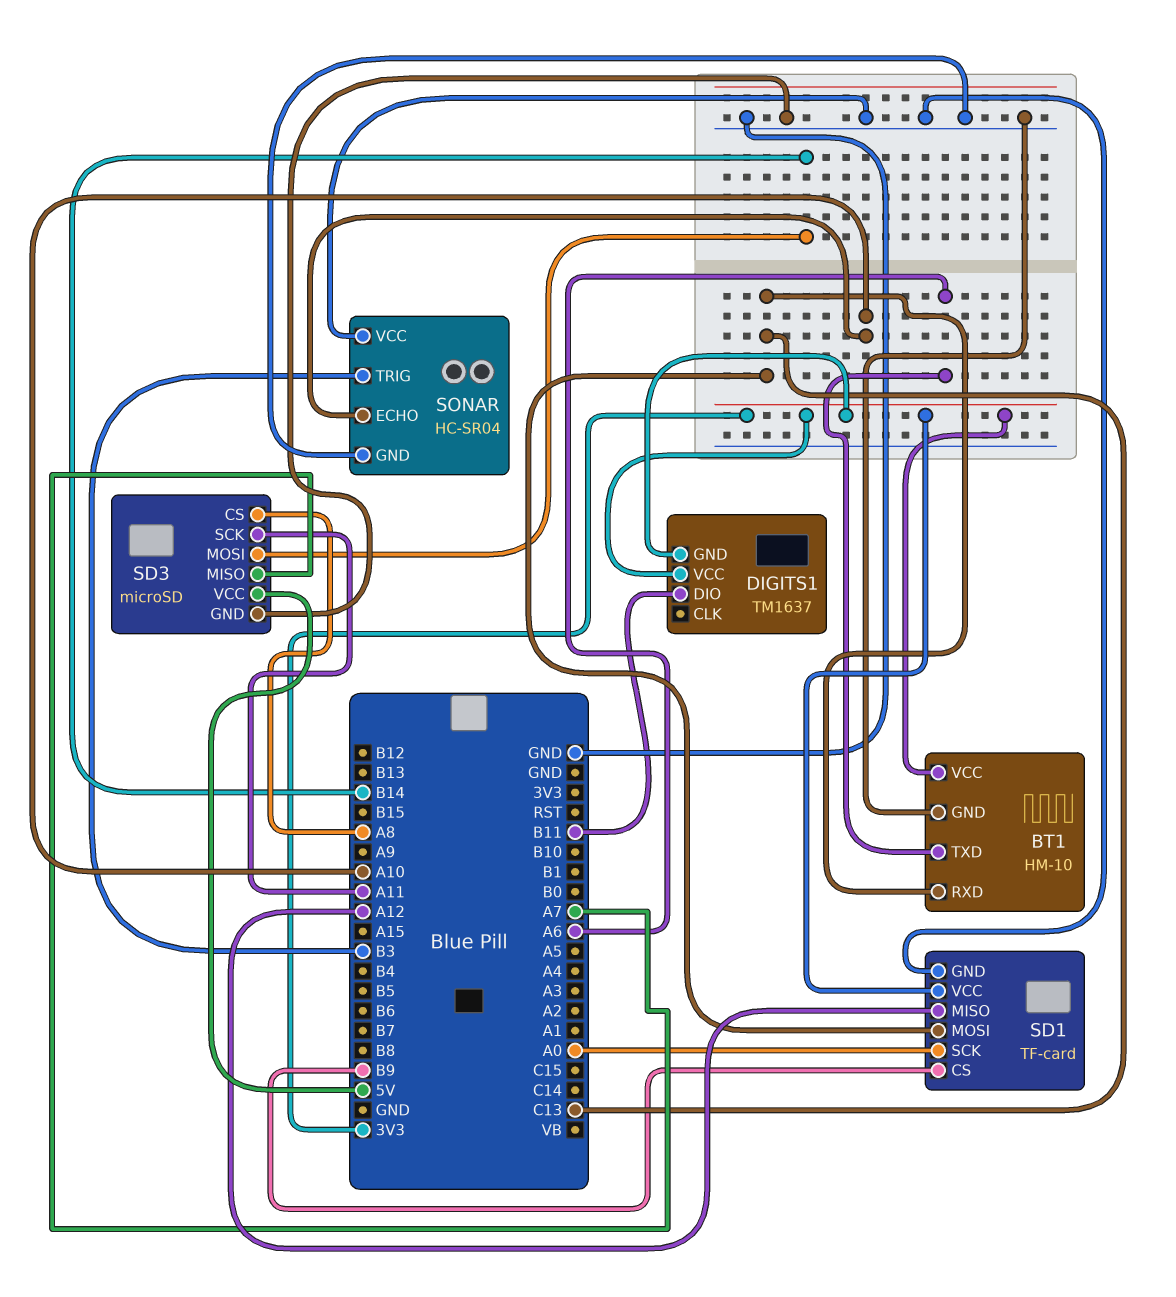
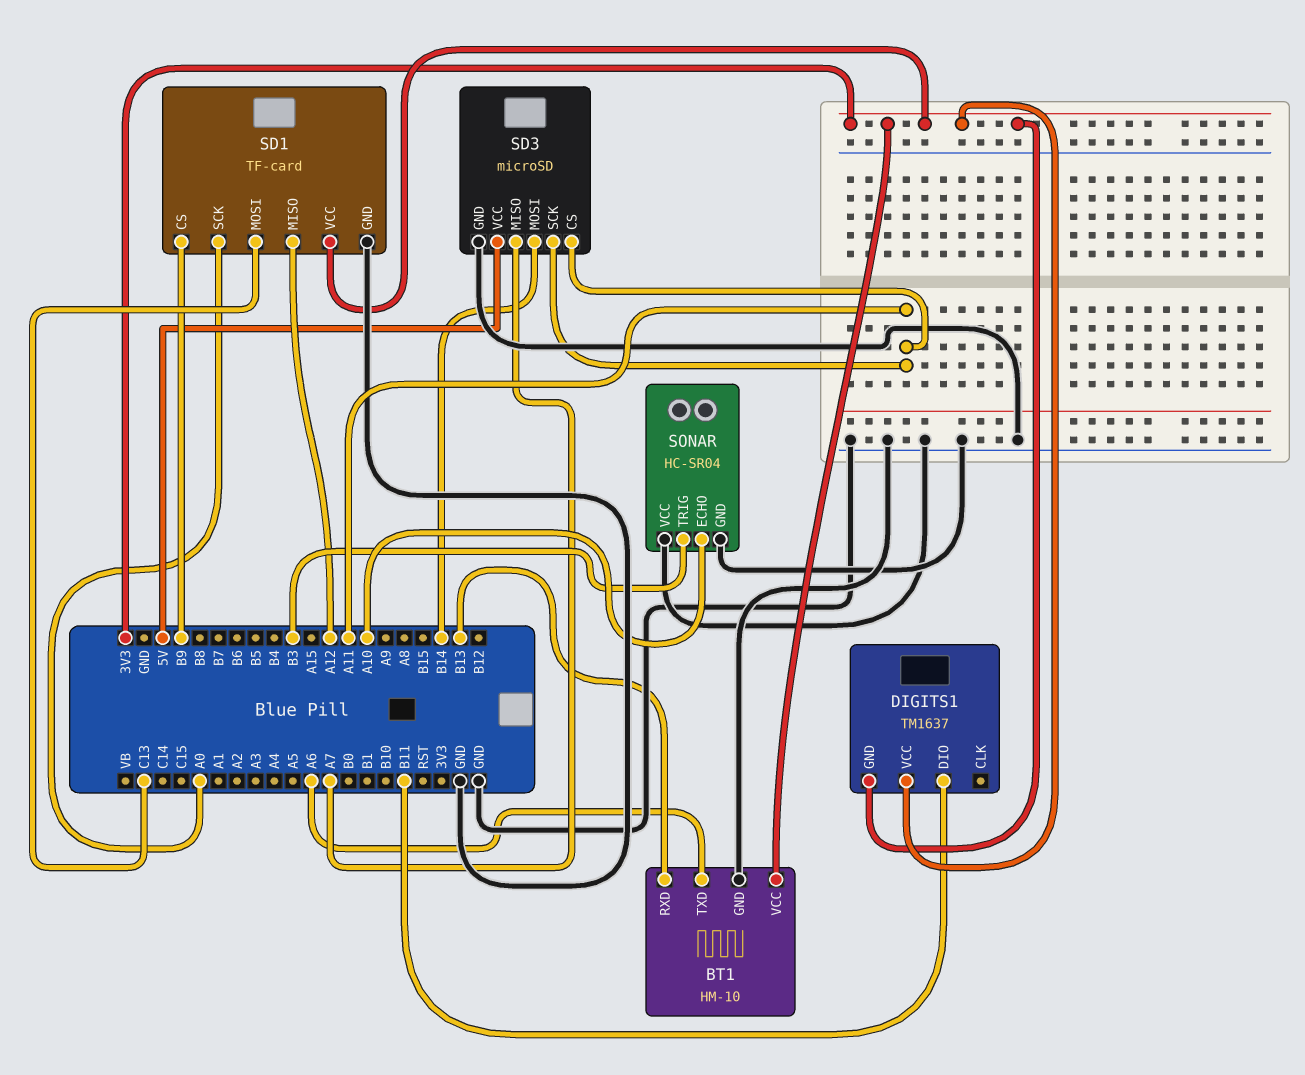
BT1 pin RXD: C13 -> B13
SD3 pin CS: A8 -> A11

